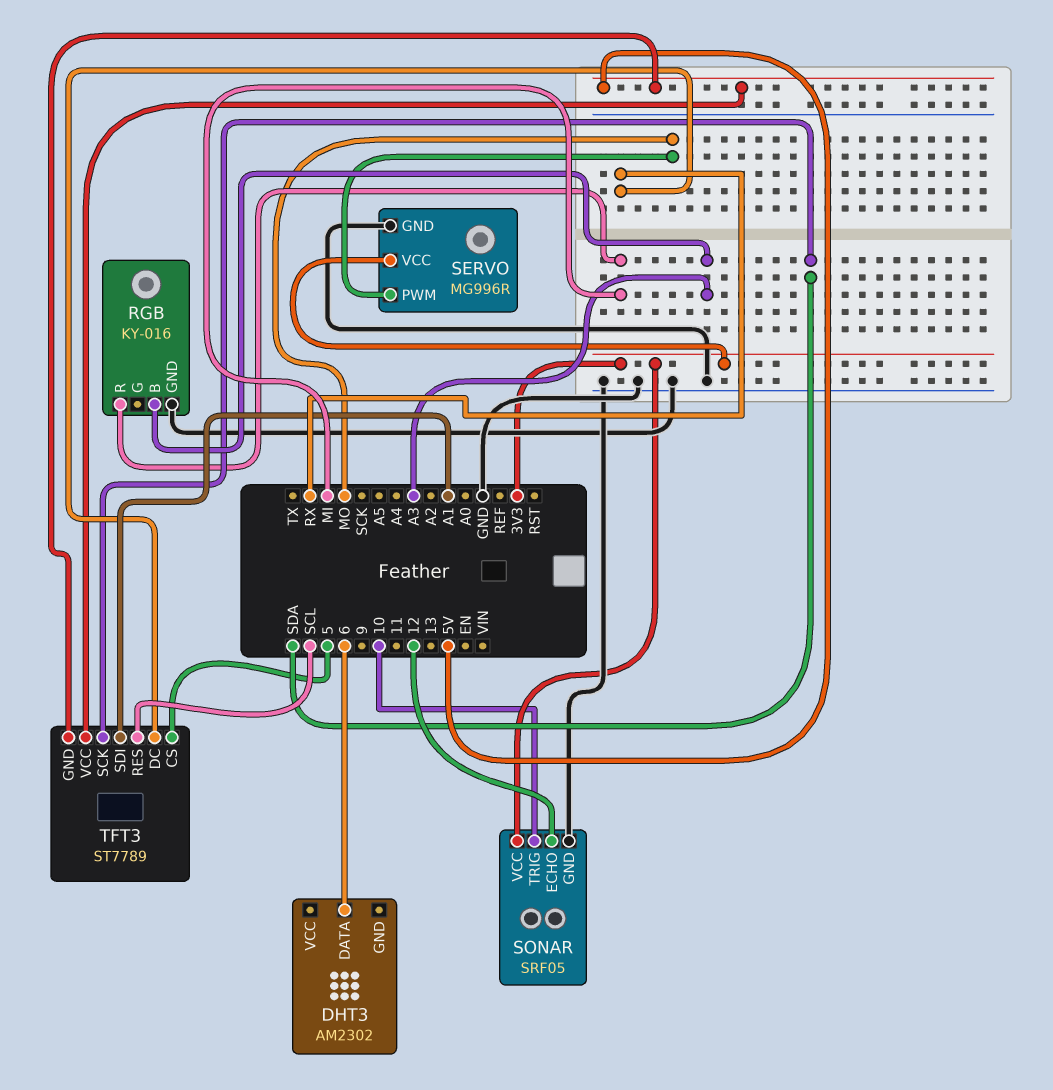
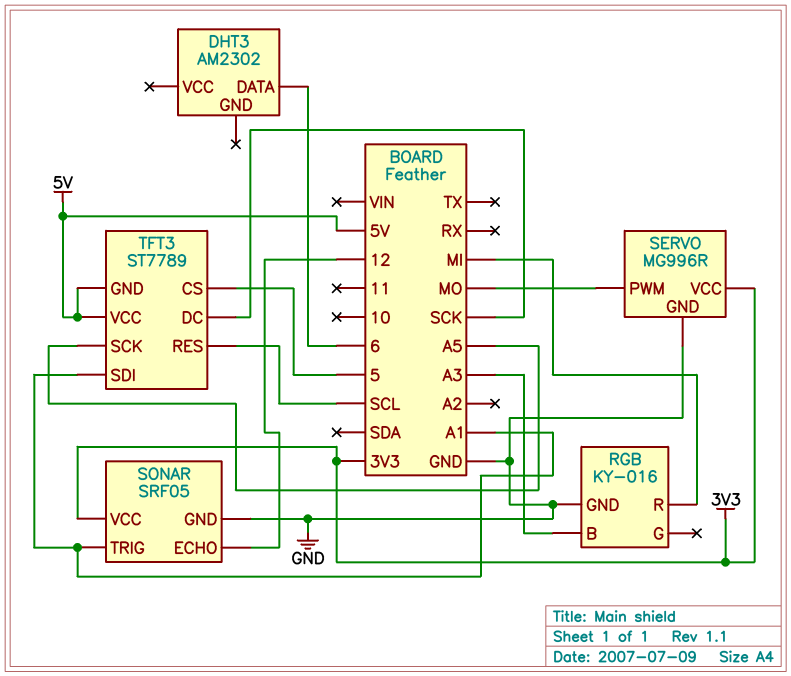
SONAR pin TRIG: 10 -> A1
TFT3 pin DC: RX -> SCK
TFT3 pin SCK: SDA -> A5

